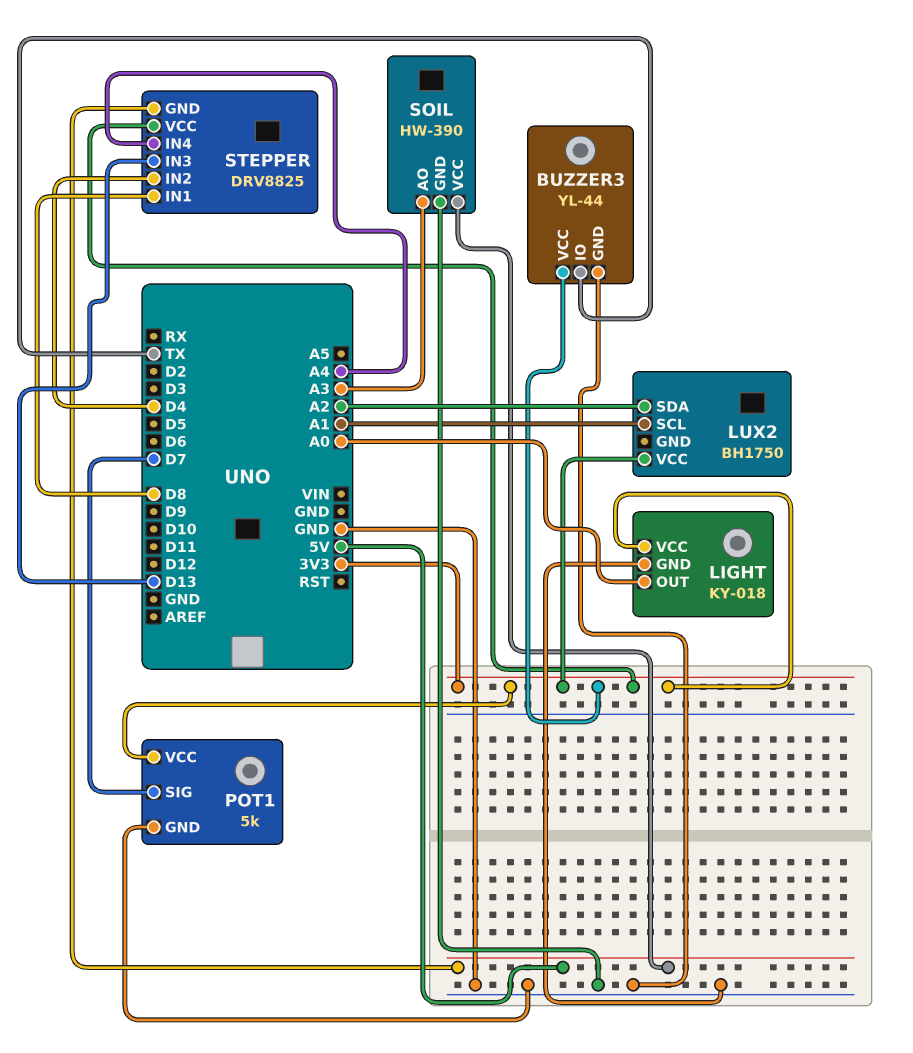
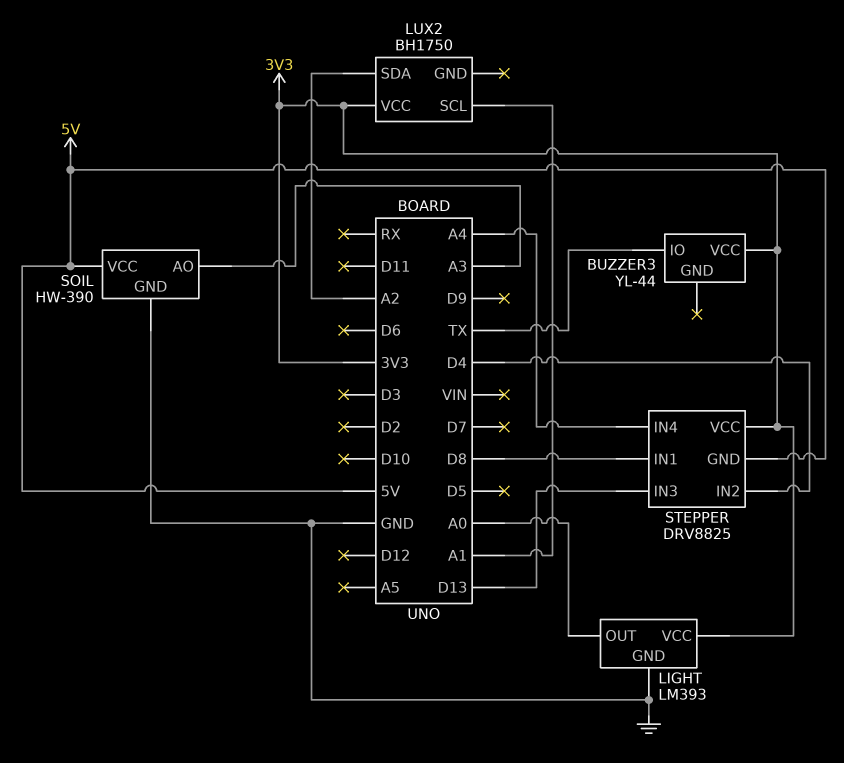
BUZZER3 pin GND: GND -> none
LIGHT: KY-018 -> LM393
POT1: 5k -> none
POT1 pin GND: GND -> none
POT1 pin SIG: D7 -> none
POT1 pin VCC: 3V3 -> none

